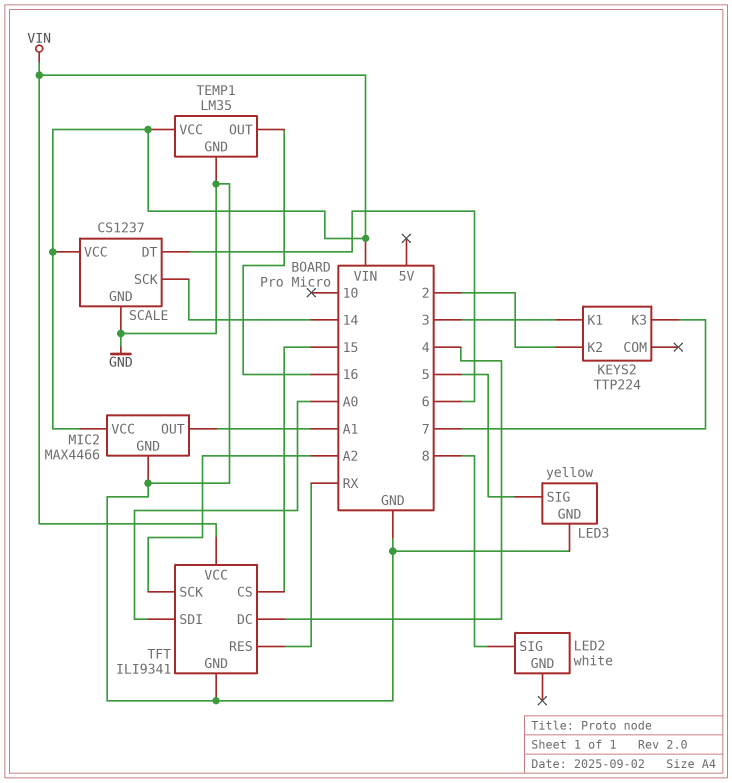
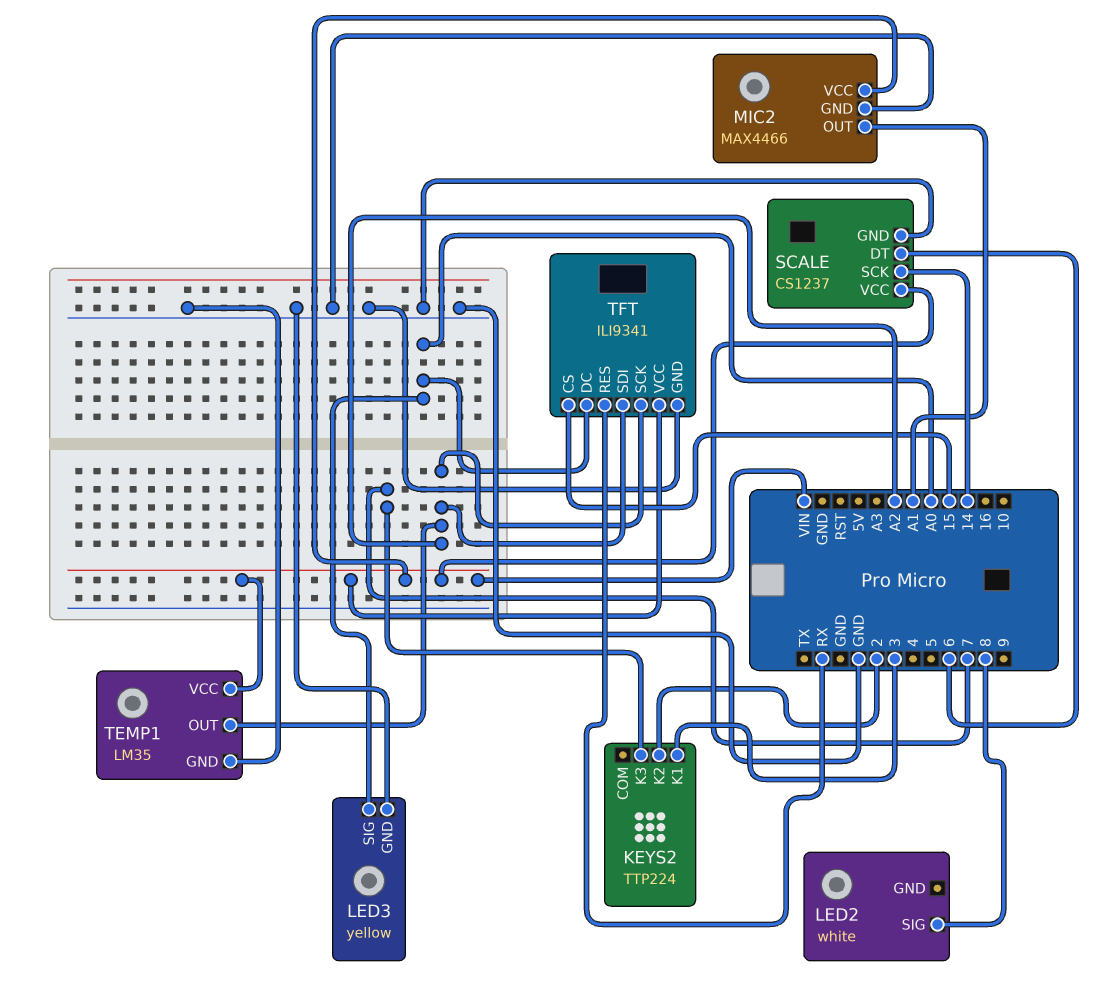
LED3 pin SIG: 5 -> A0
TEMP1 pin OUT: 16 -> A2
TFT pin DC: 4 -> A0
TFT pin SDI: A0 -> A2

